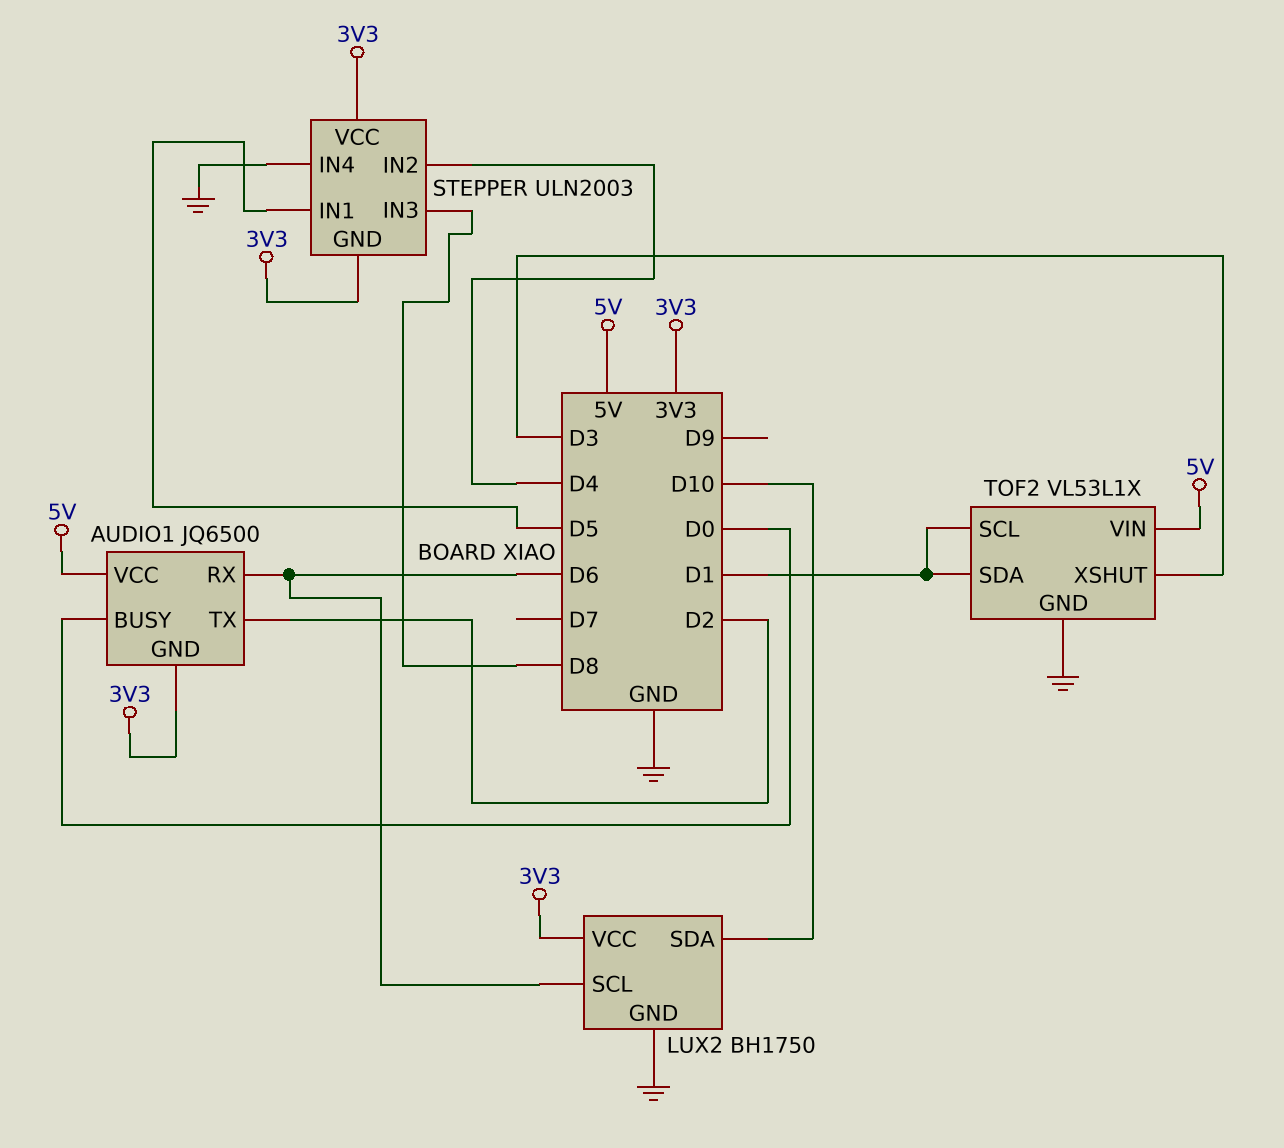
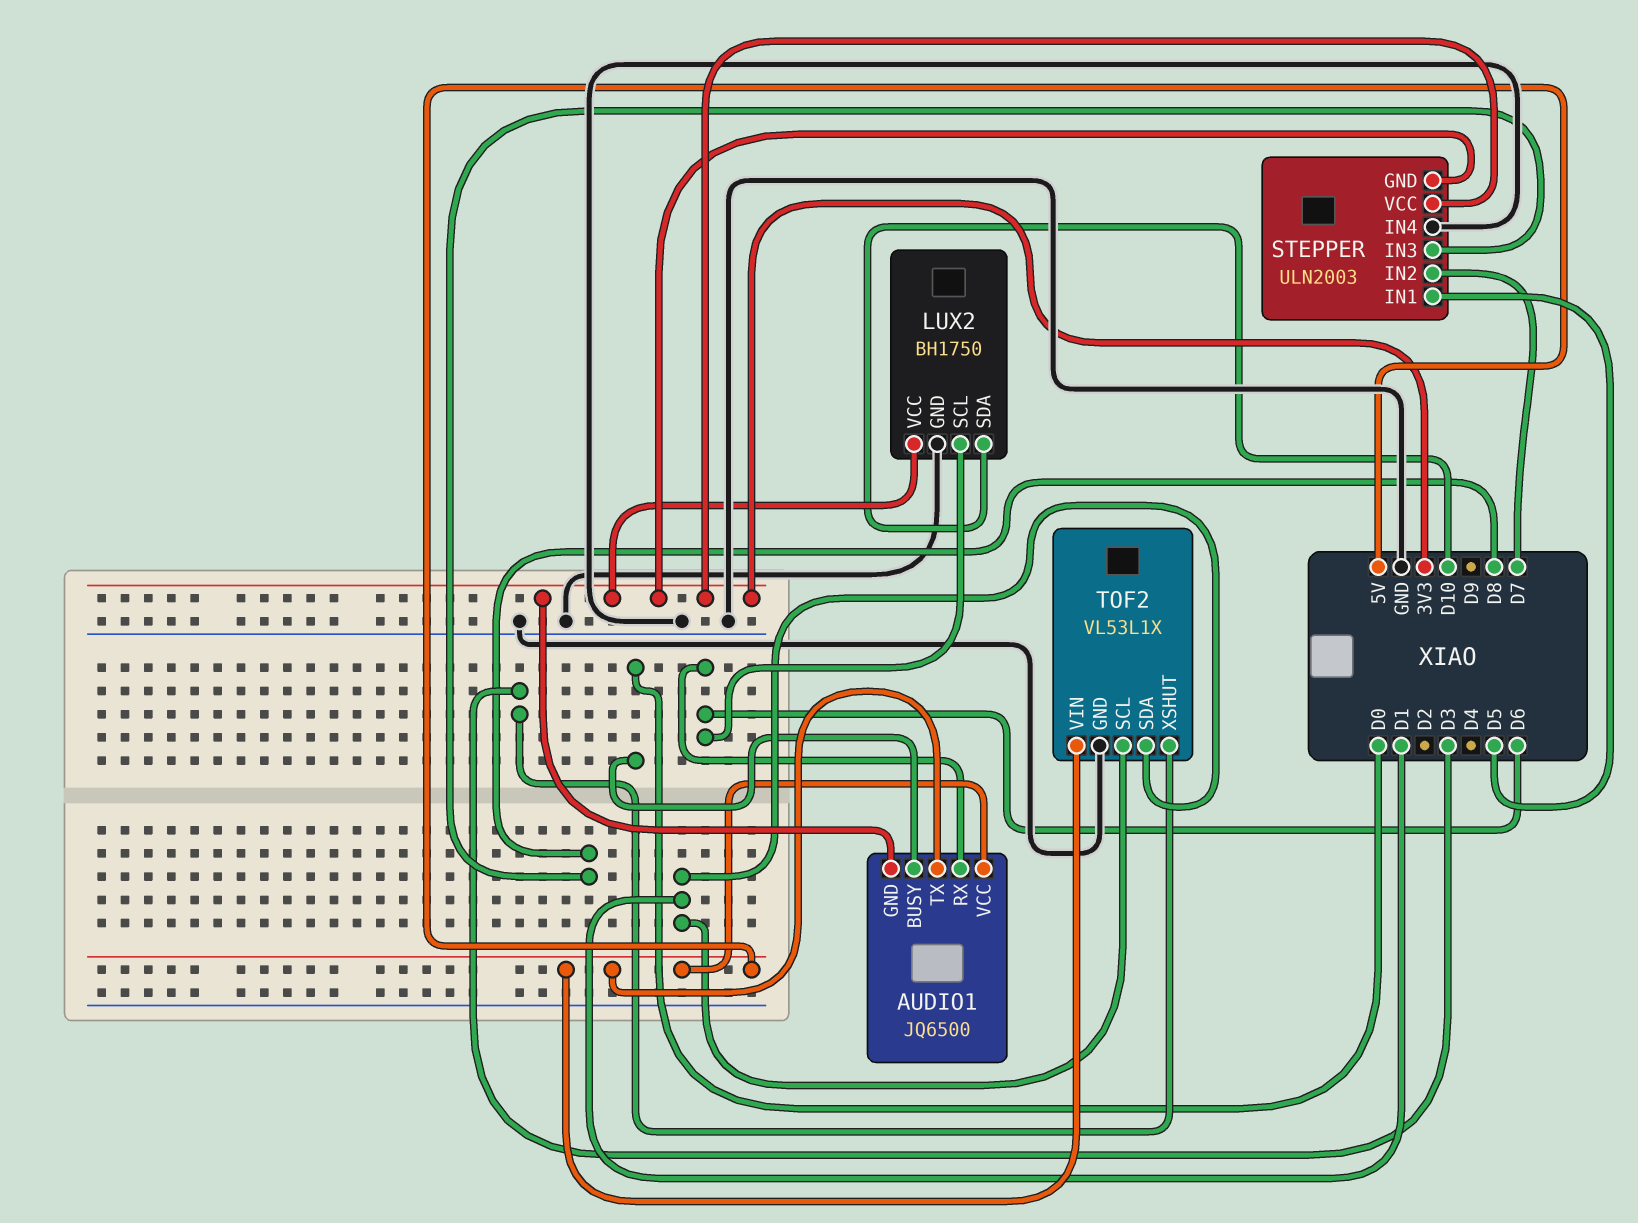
AUDIO1 pin TX: D2 -> 5V
STEPPER pin IN2: D4 -> D7

